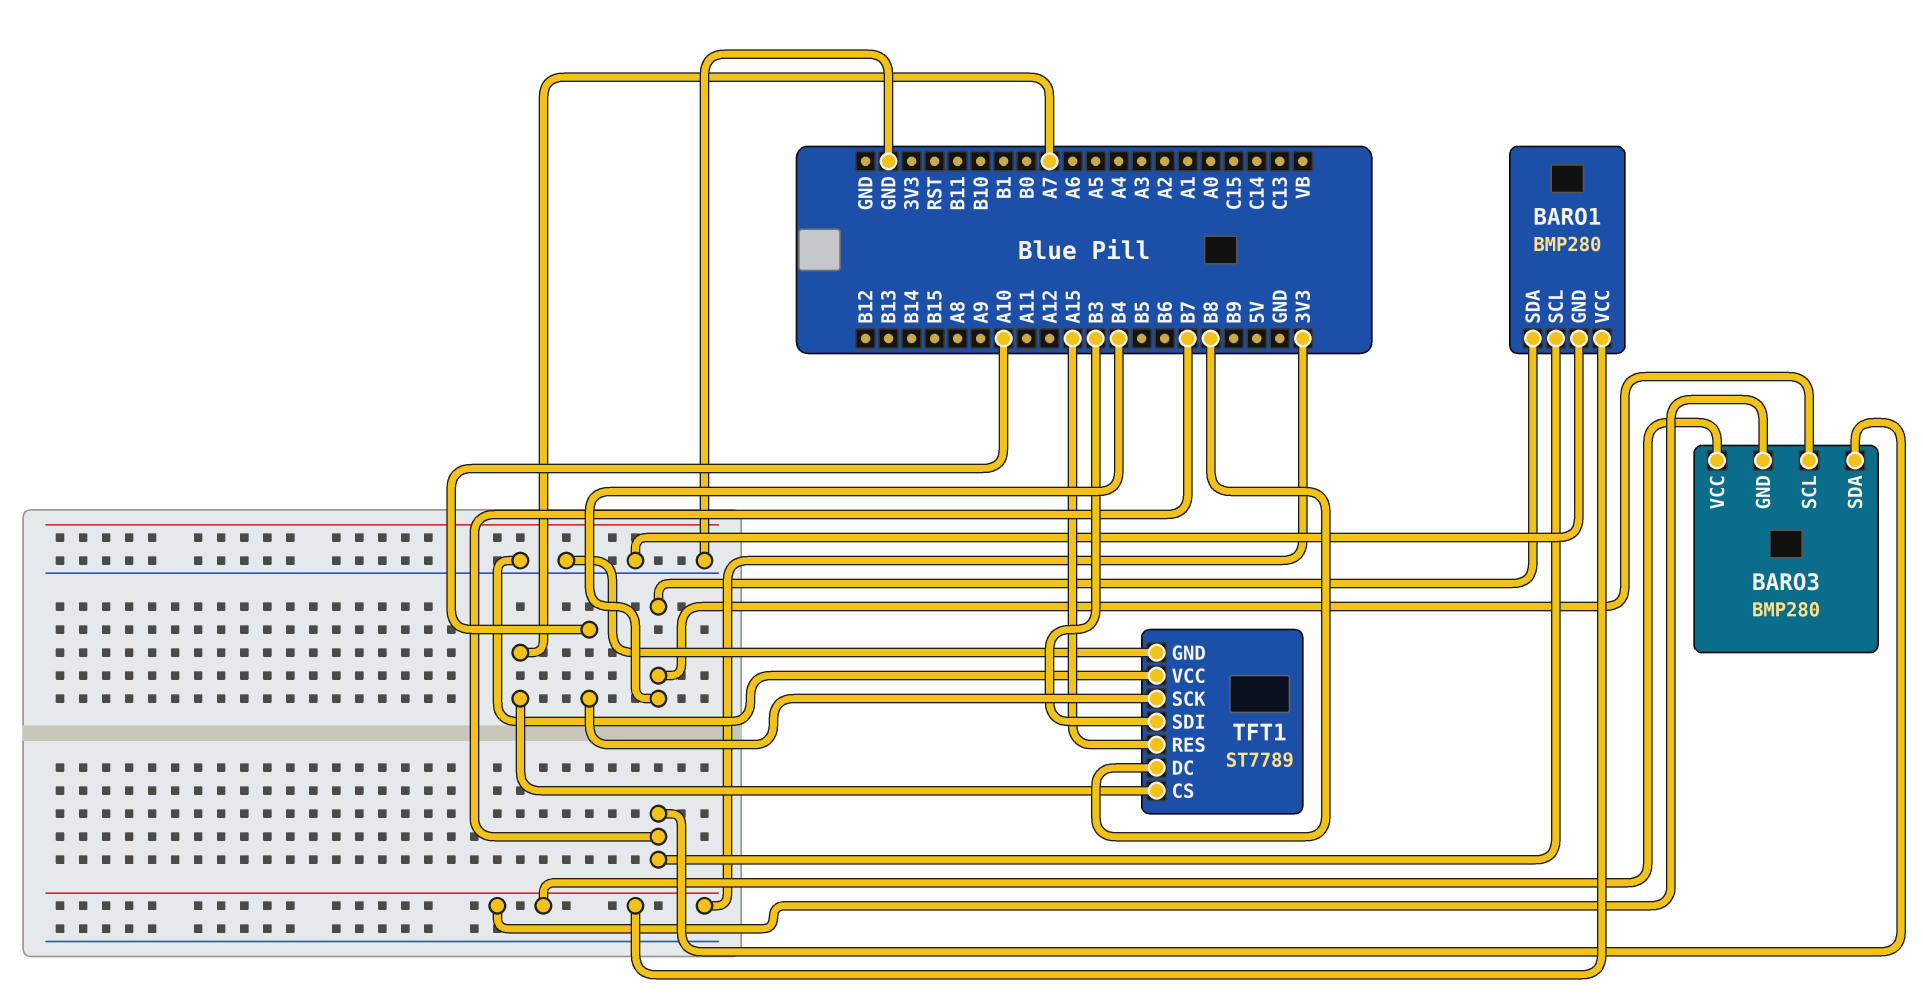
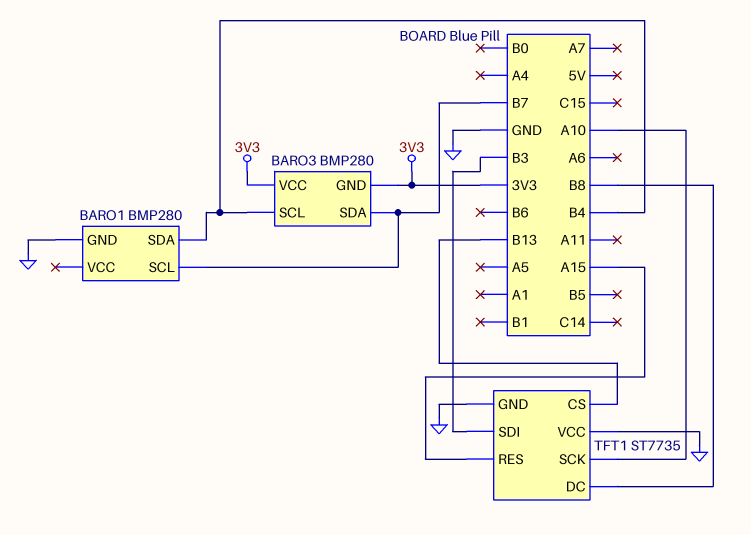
BARO1 pin VCC: 3V3 -> none
TFT1: ST7789 -> ST7735
TFT1 pin CS: A7 -> B13

